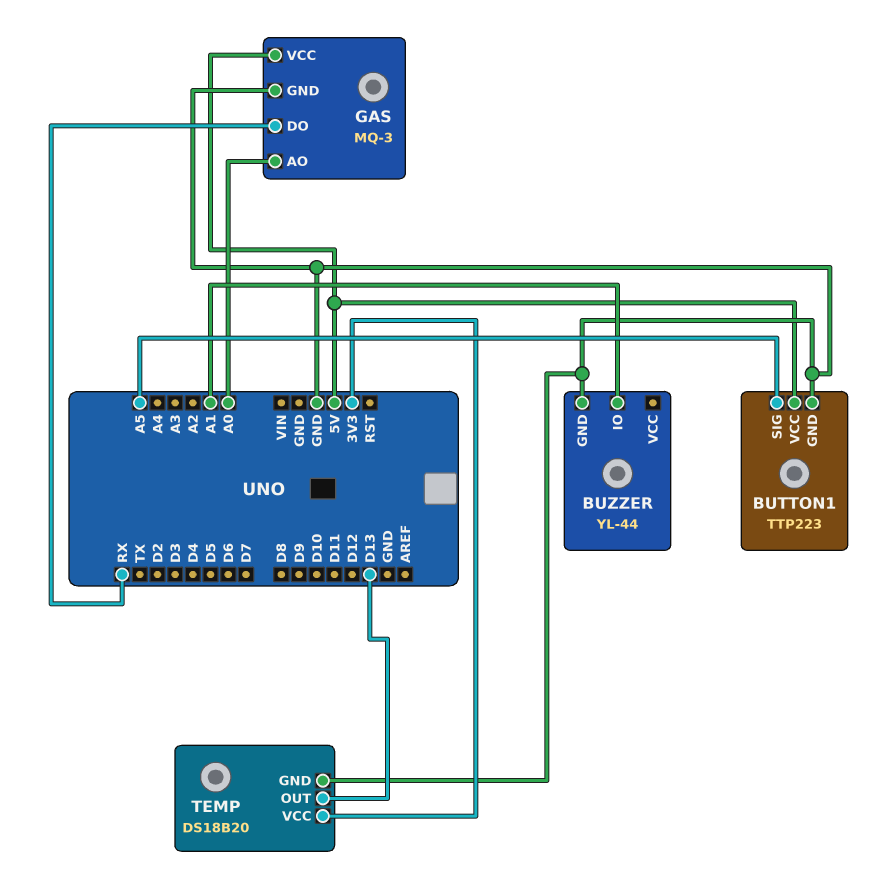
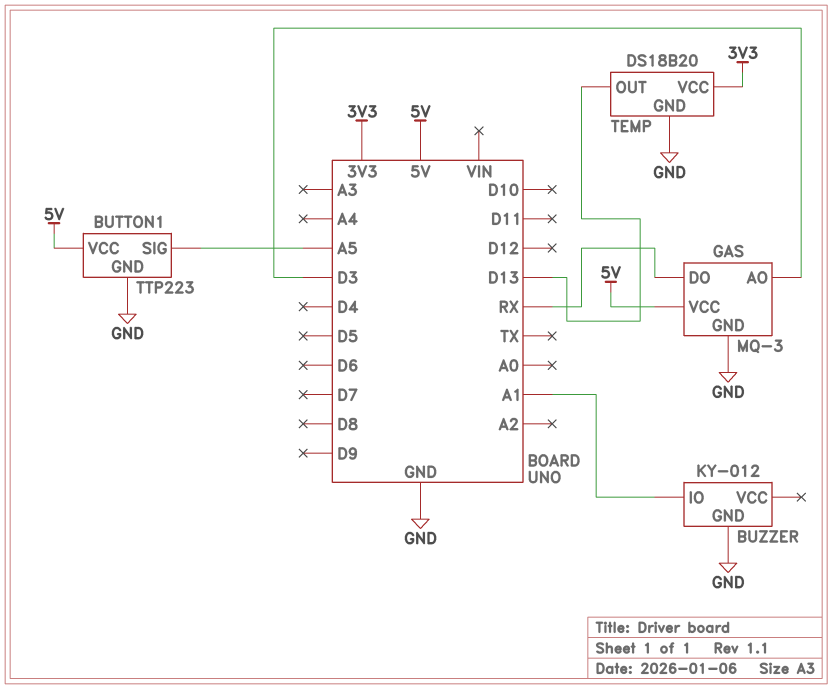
BUZZER: YL-44 -> KY-012
GAS pin AO: A0 -> D3

